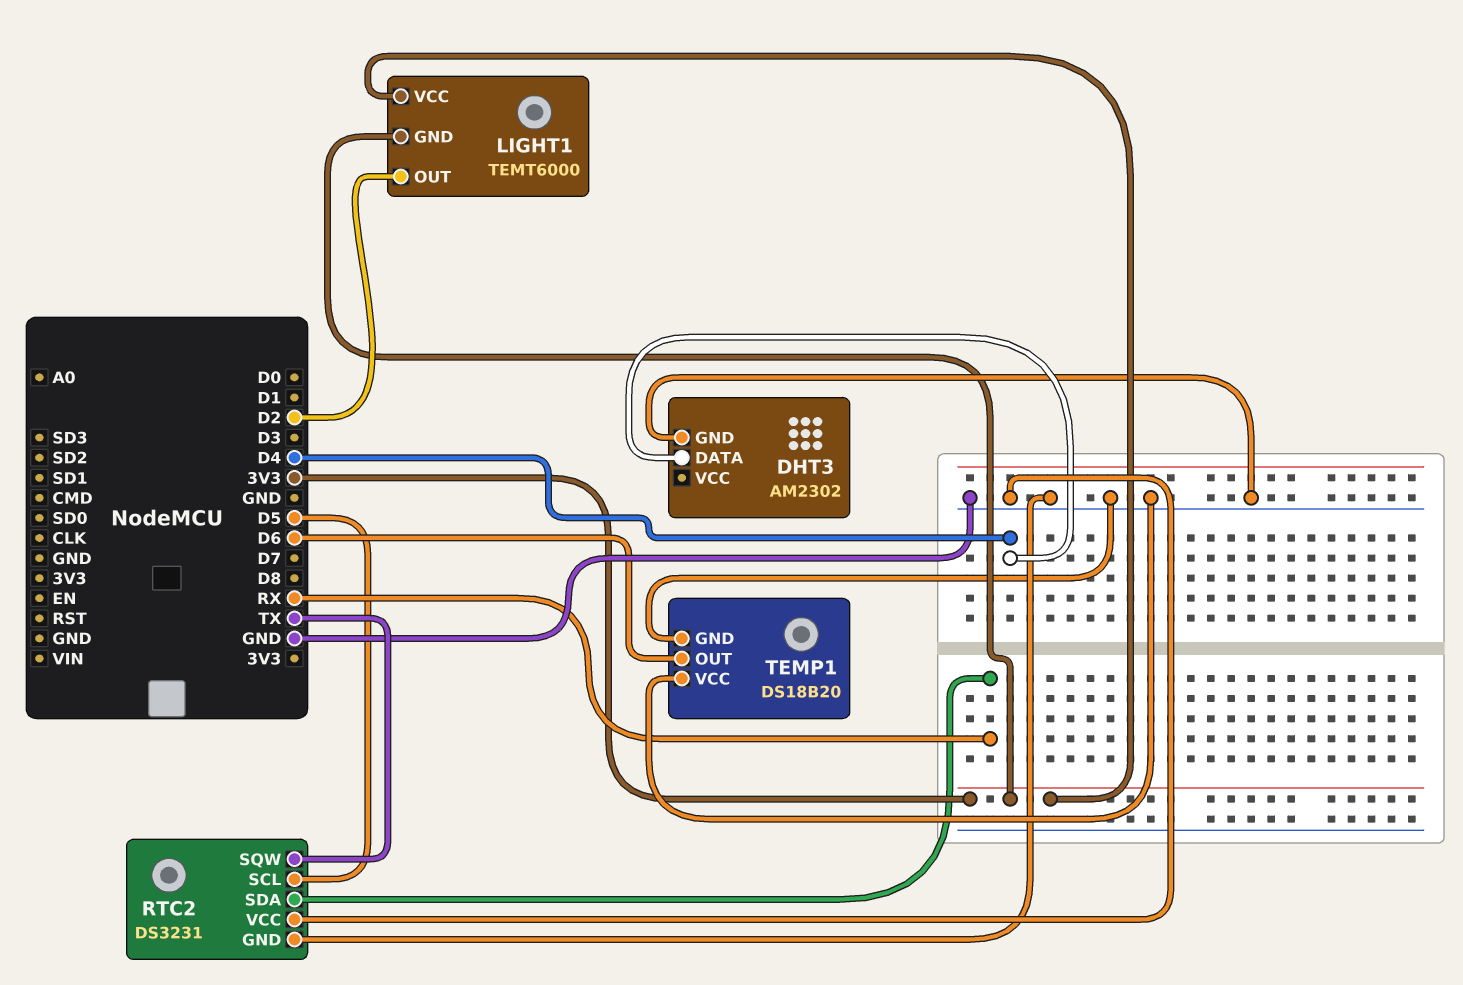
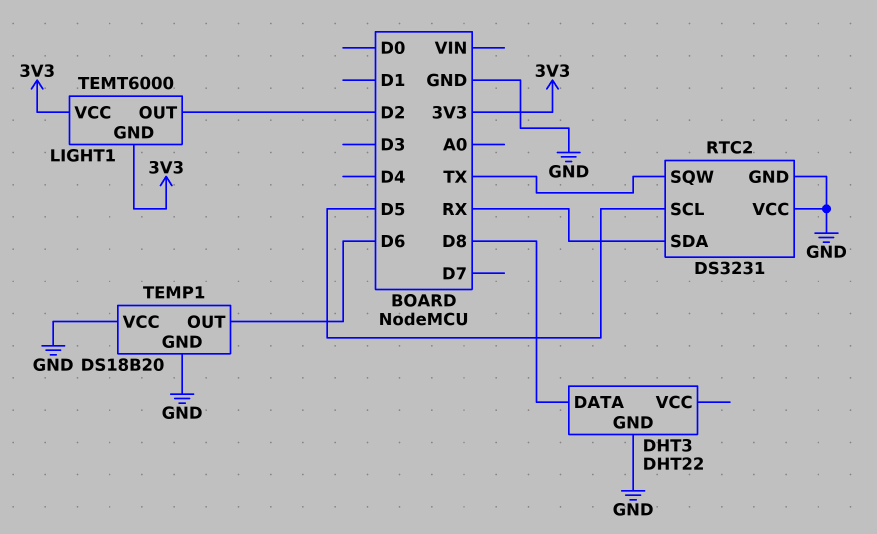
DHT3: AM2302 -> DHT22
DHT3 pin DATA: D4 -> D8

